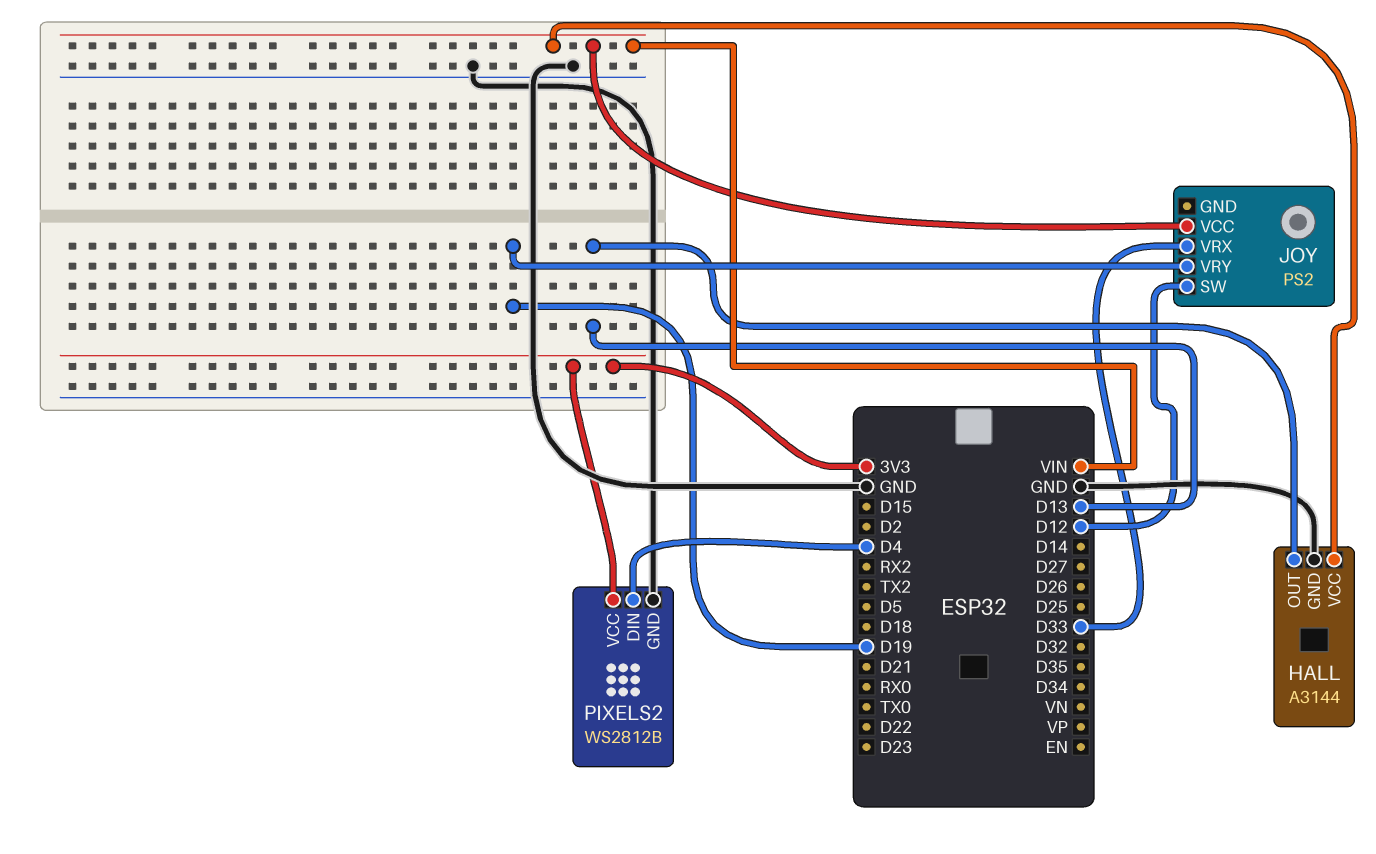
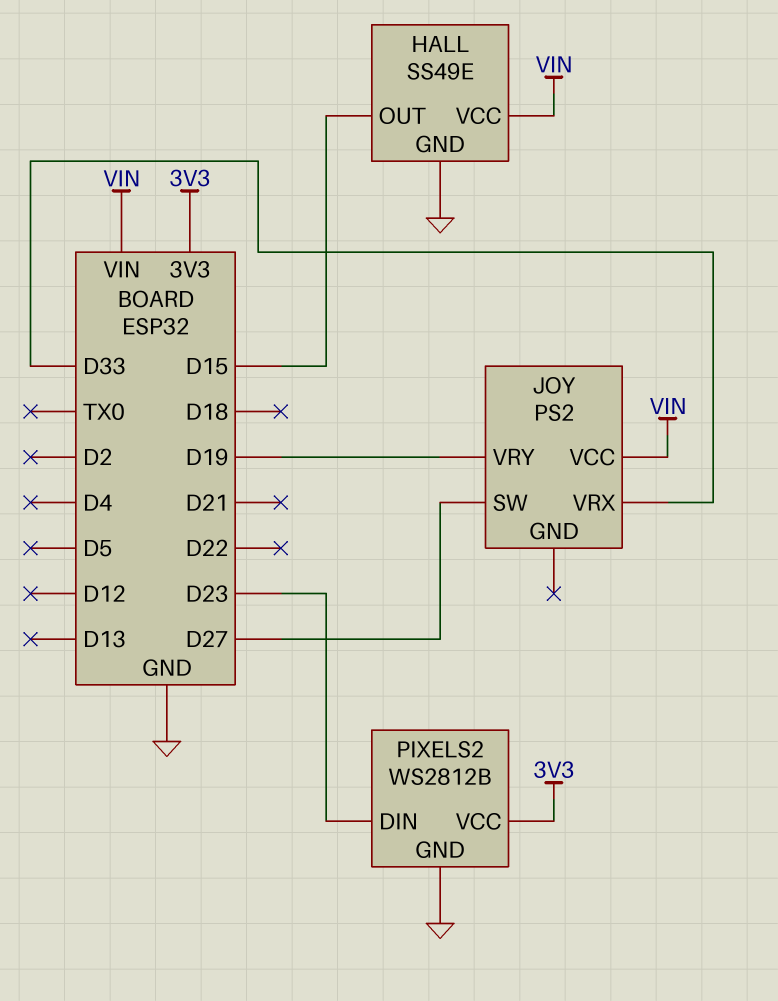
HALL: A3144 -> SS49E
HALL pin OUT: D13 -> D15
JOY pin SW: D12 -> D27
PIXELS2 pin DIN: D4 -> D23

